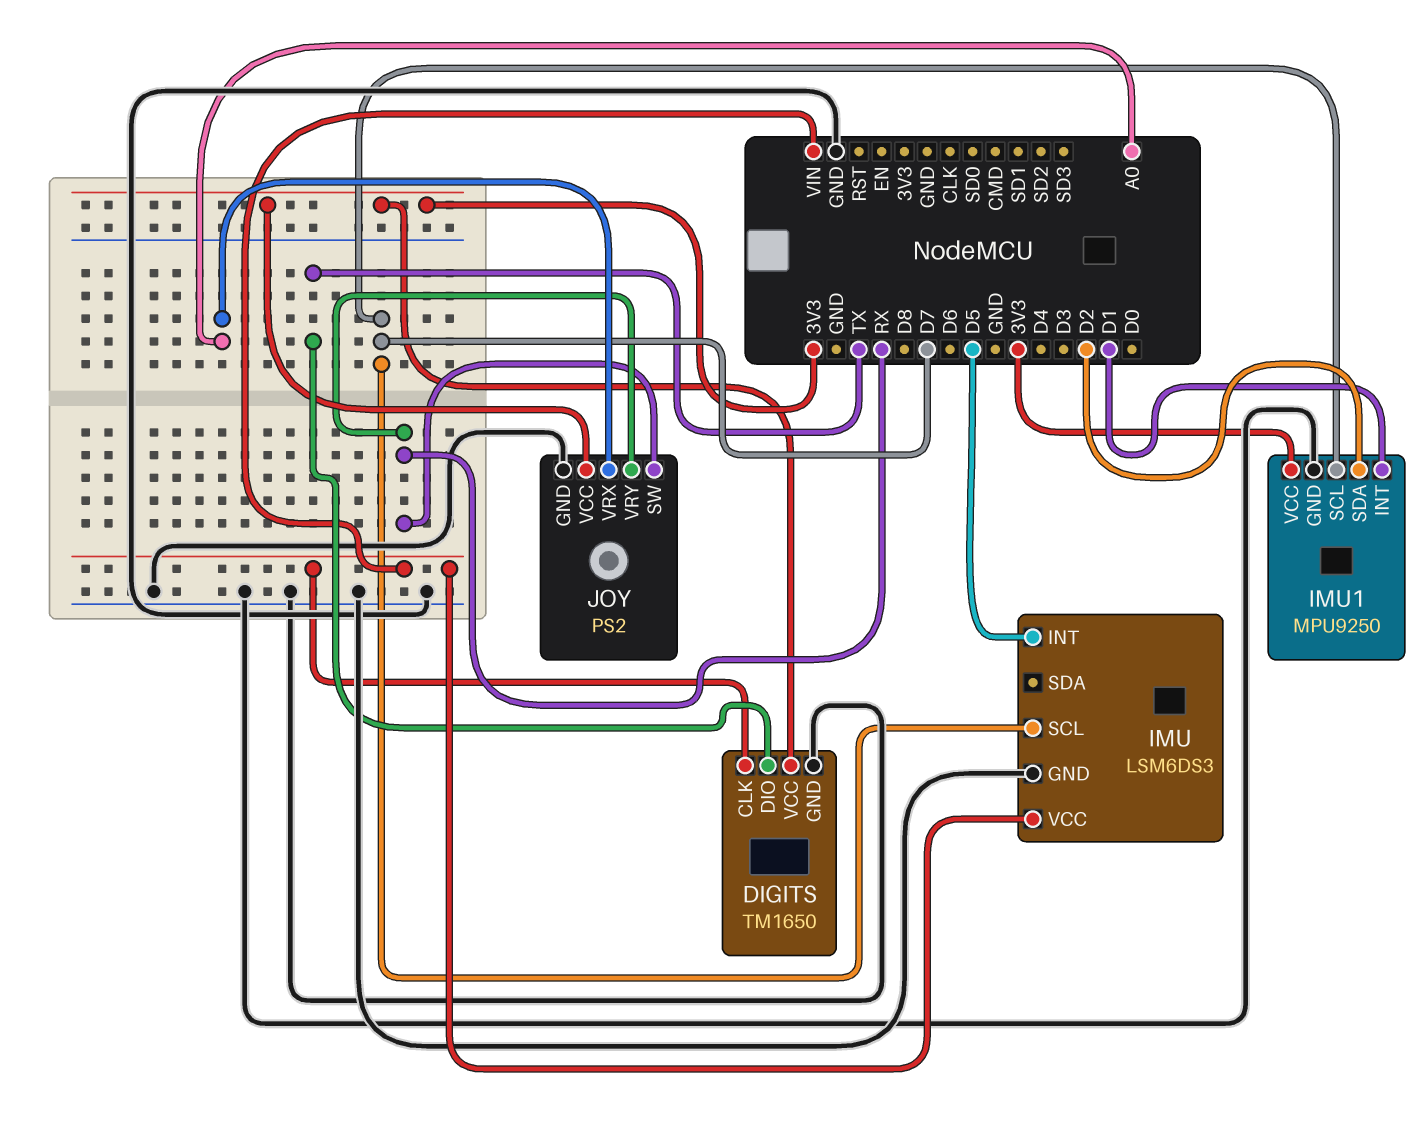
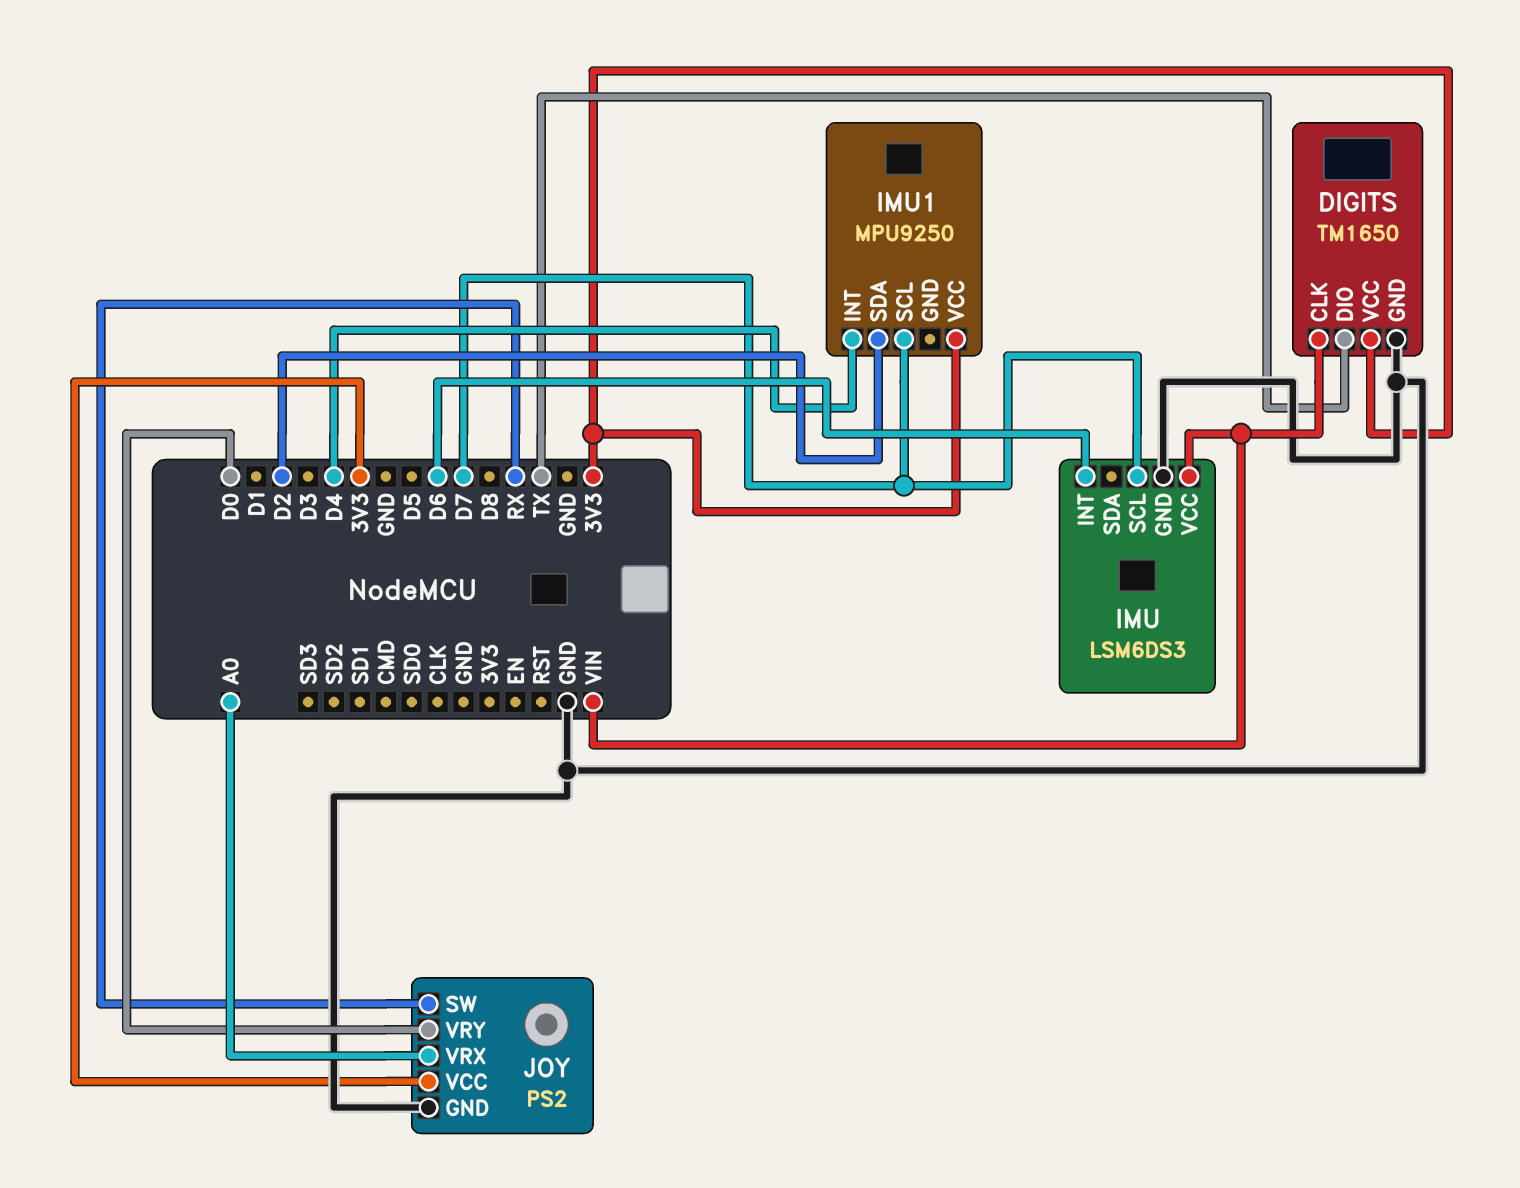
IMU pin INT: D5 -> D6
IMU1 pin GND: GND -> none
IMU1 pin INT: D1 -> D4
JOY pin VRY: RX -> D0

